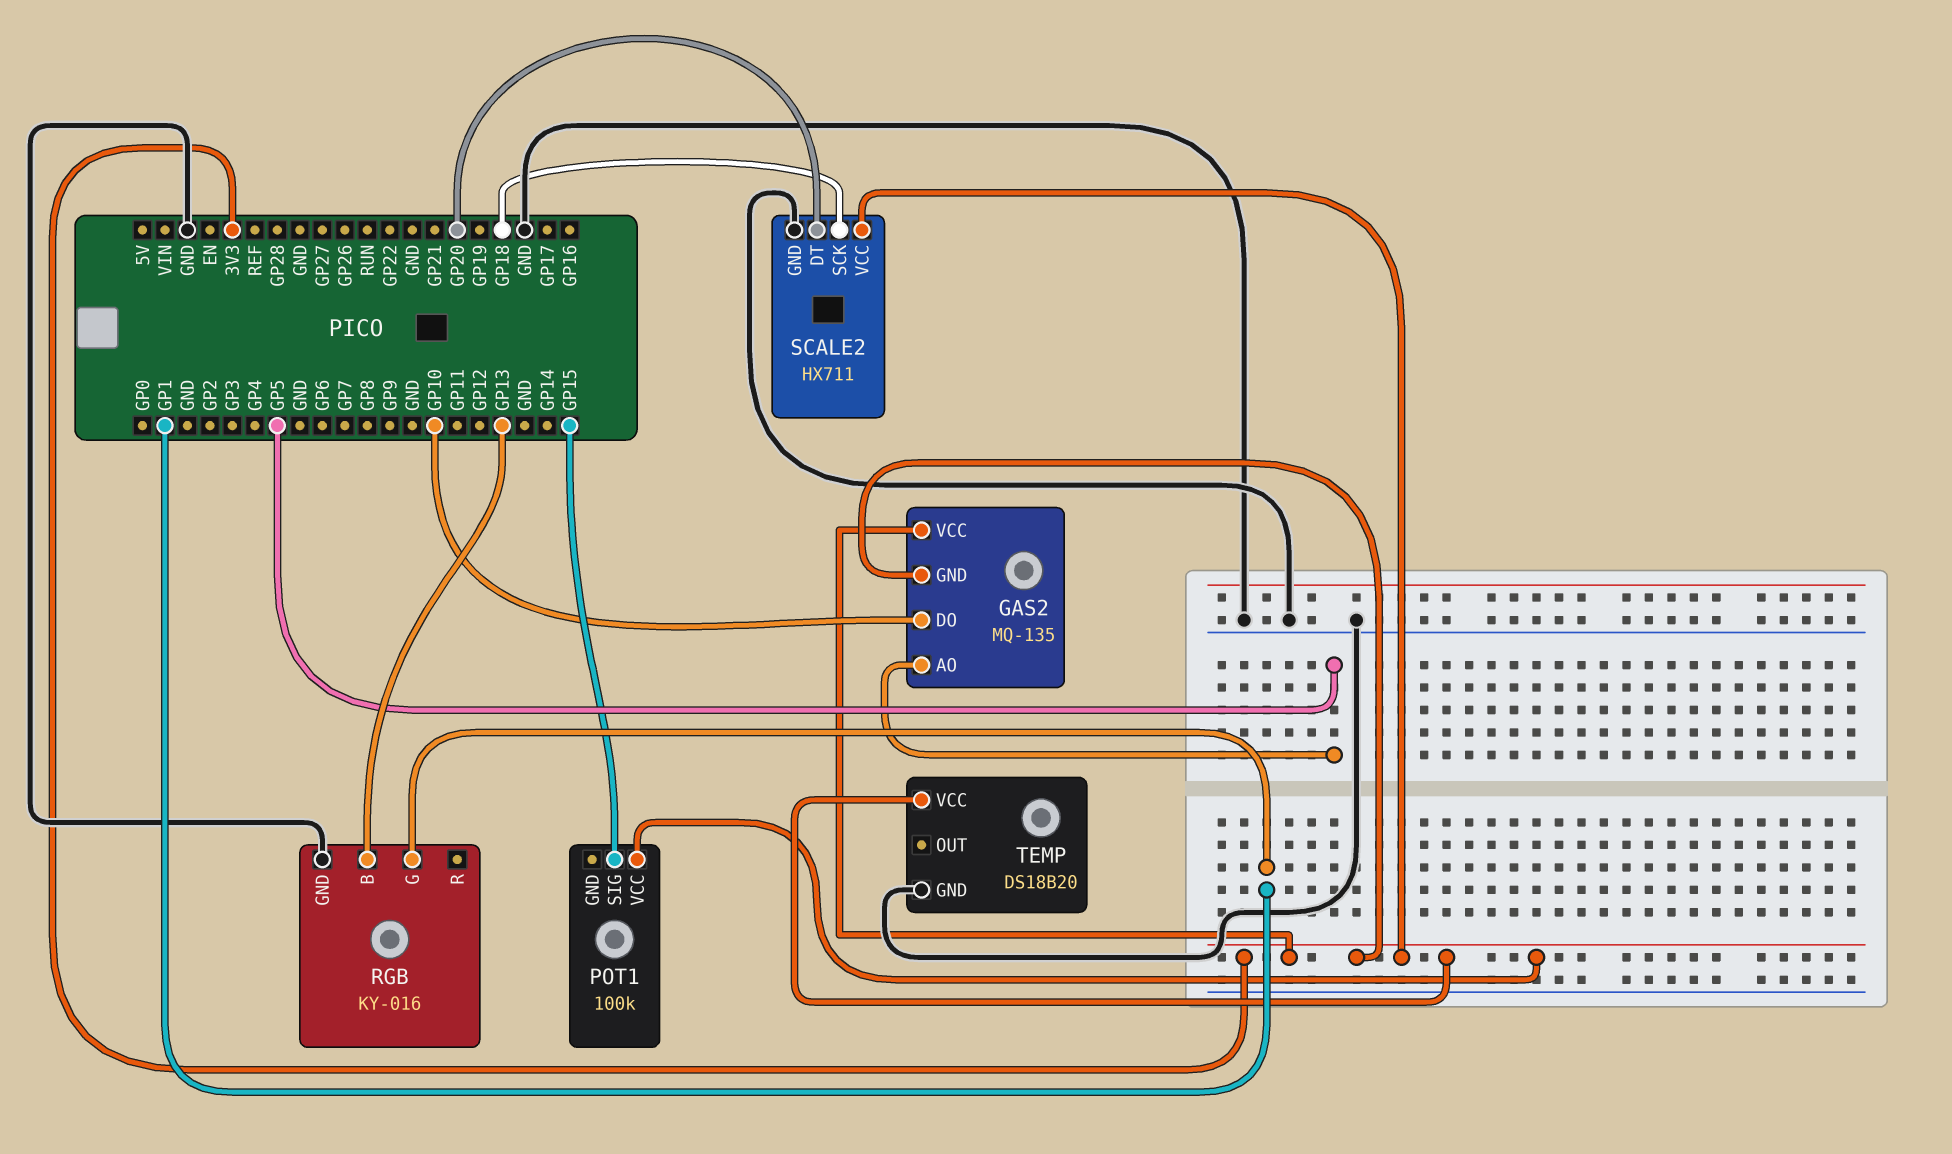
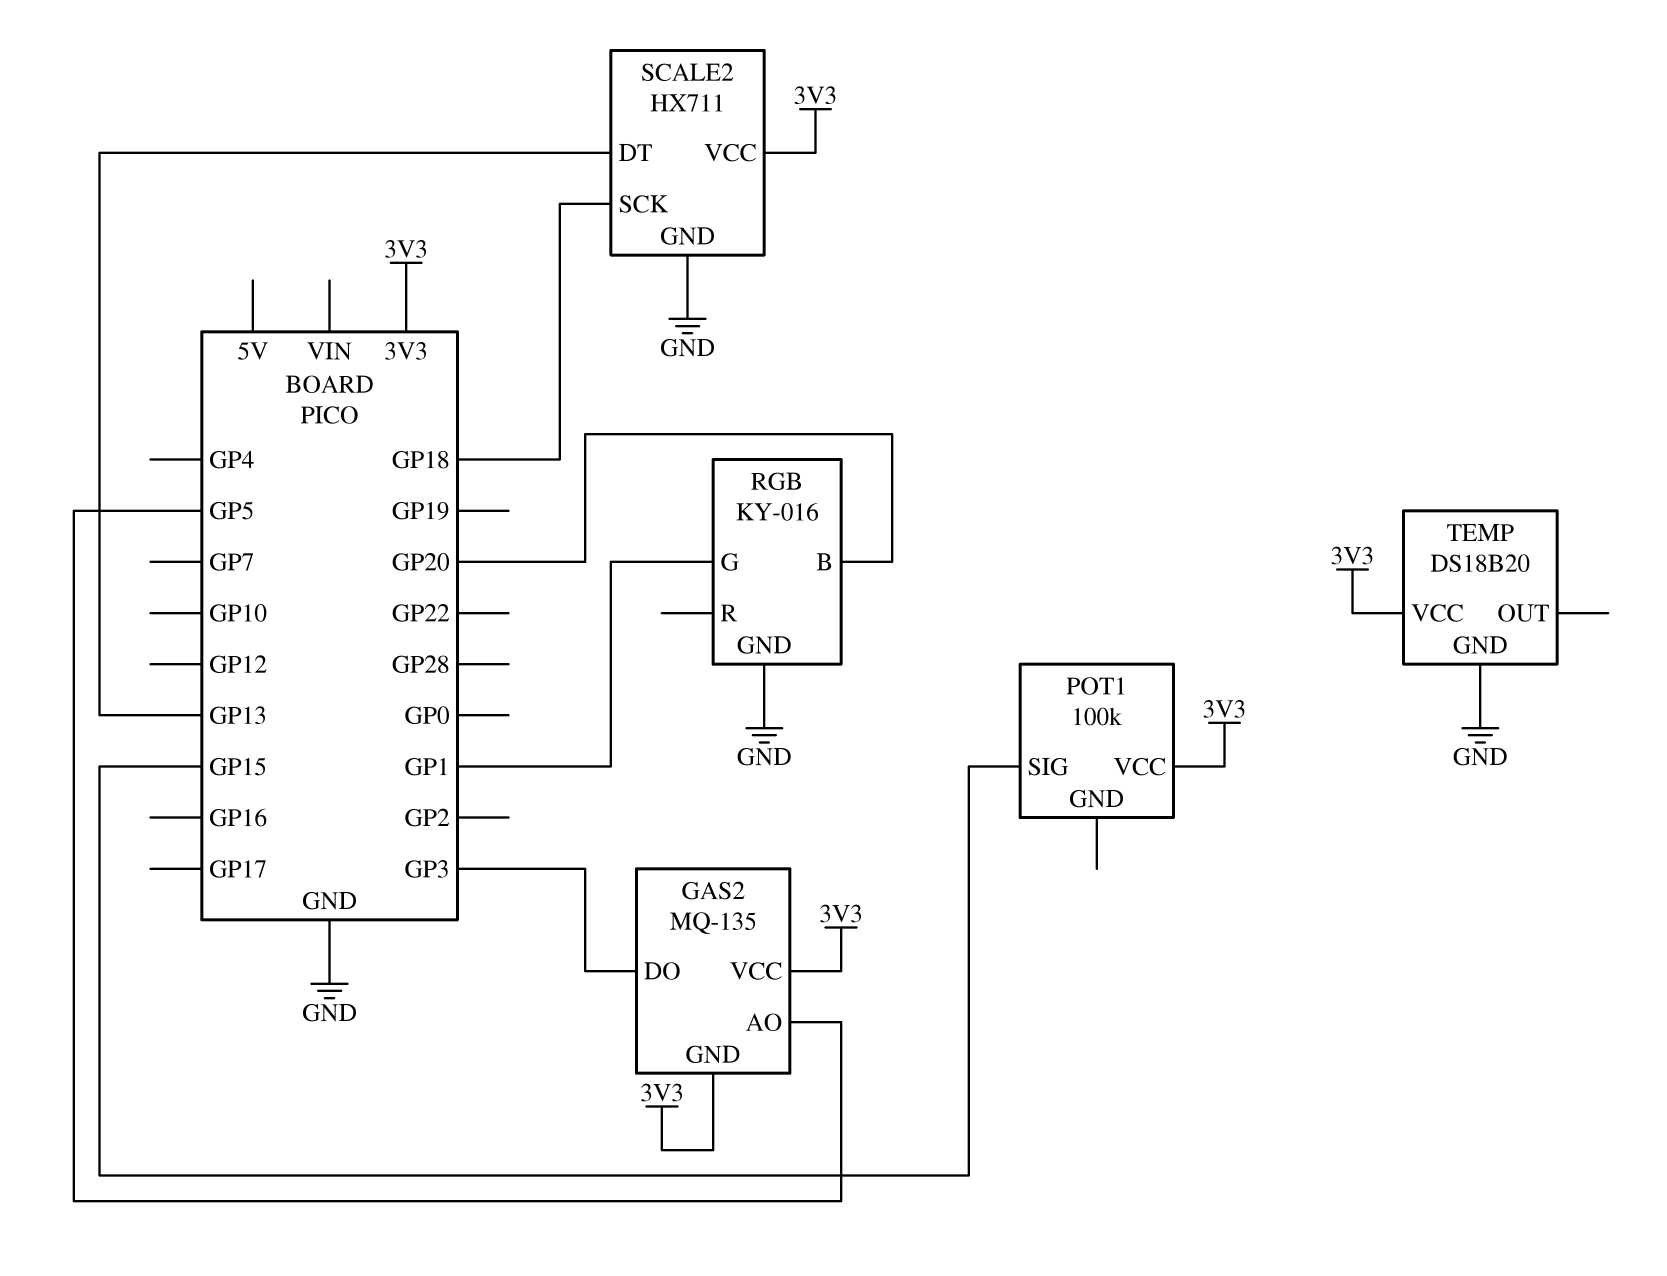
GAS2 pin DO: GP10 -> GP3
RGB pin B: GP13 -> GP20
SCALE2 pin DT: GP20 -> GP13

